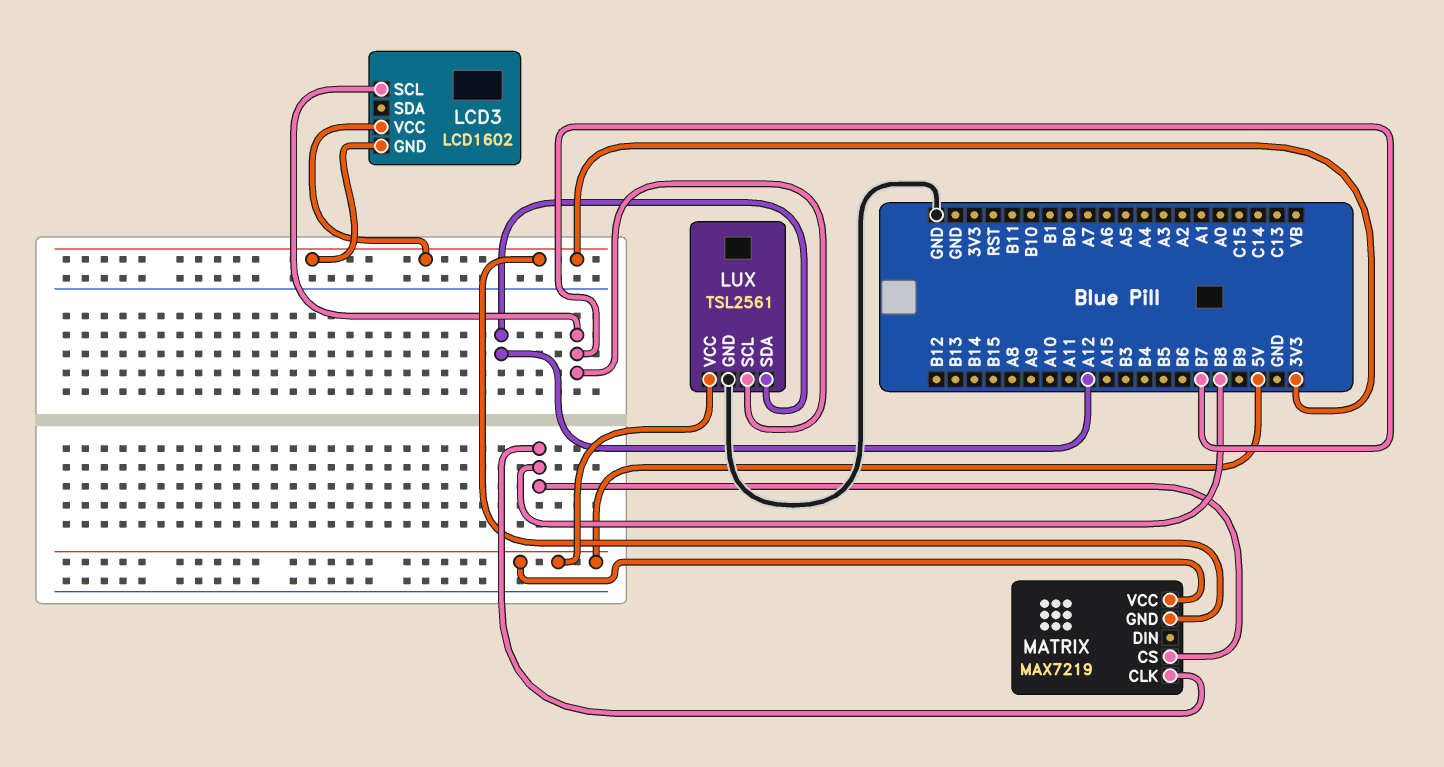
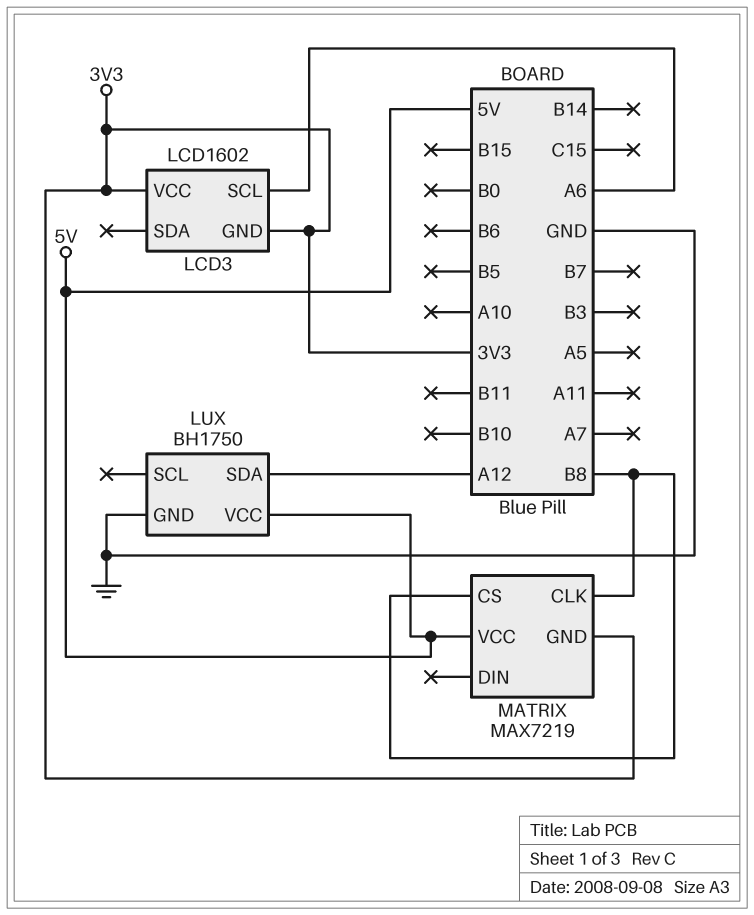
LCD3 pin SCL: B7 -> A6
LUX: TSL2561 -> BH1750
LUX pin SCL: B7 -> none

